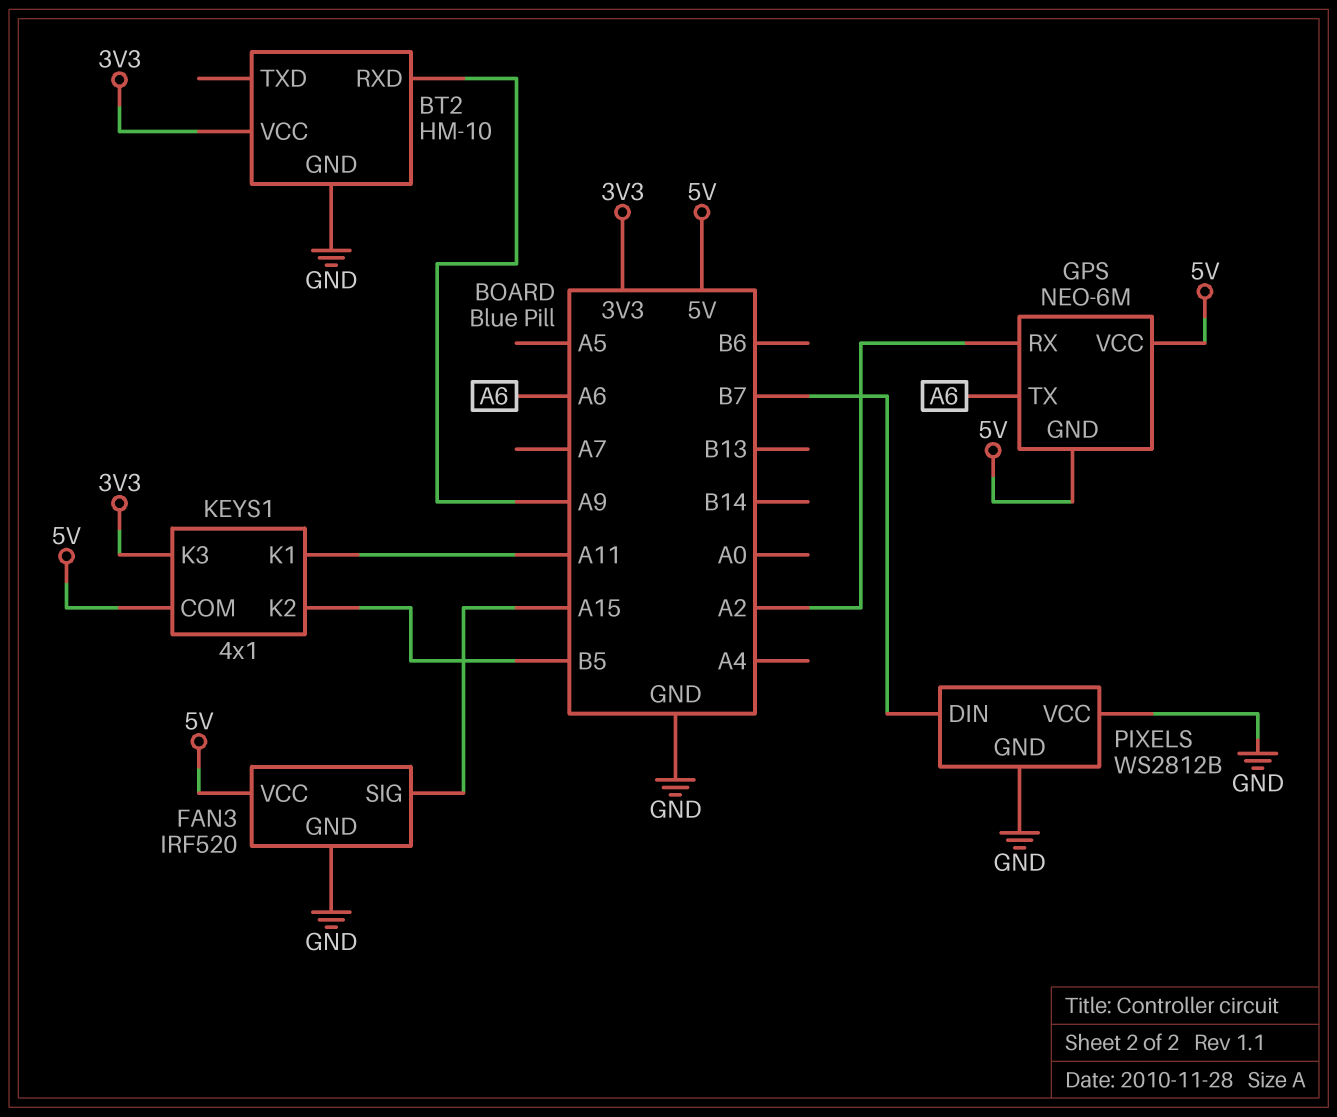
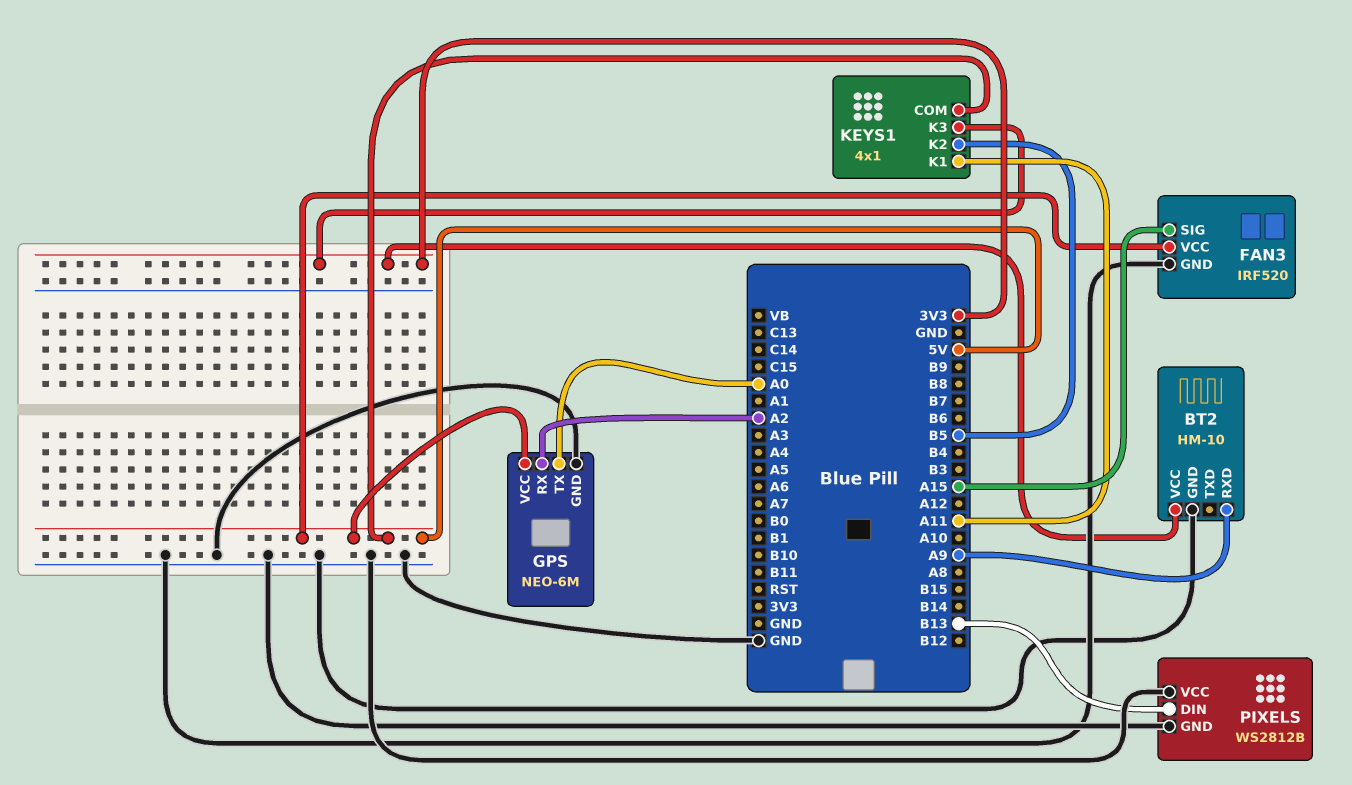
GPS pin GND: 5V -> GND
GPS pin TX: A6 -> A0
PIXELS pin DIN: B7 -> B13

